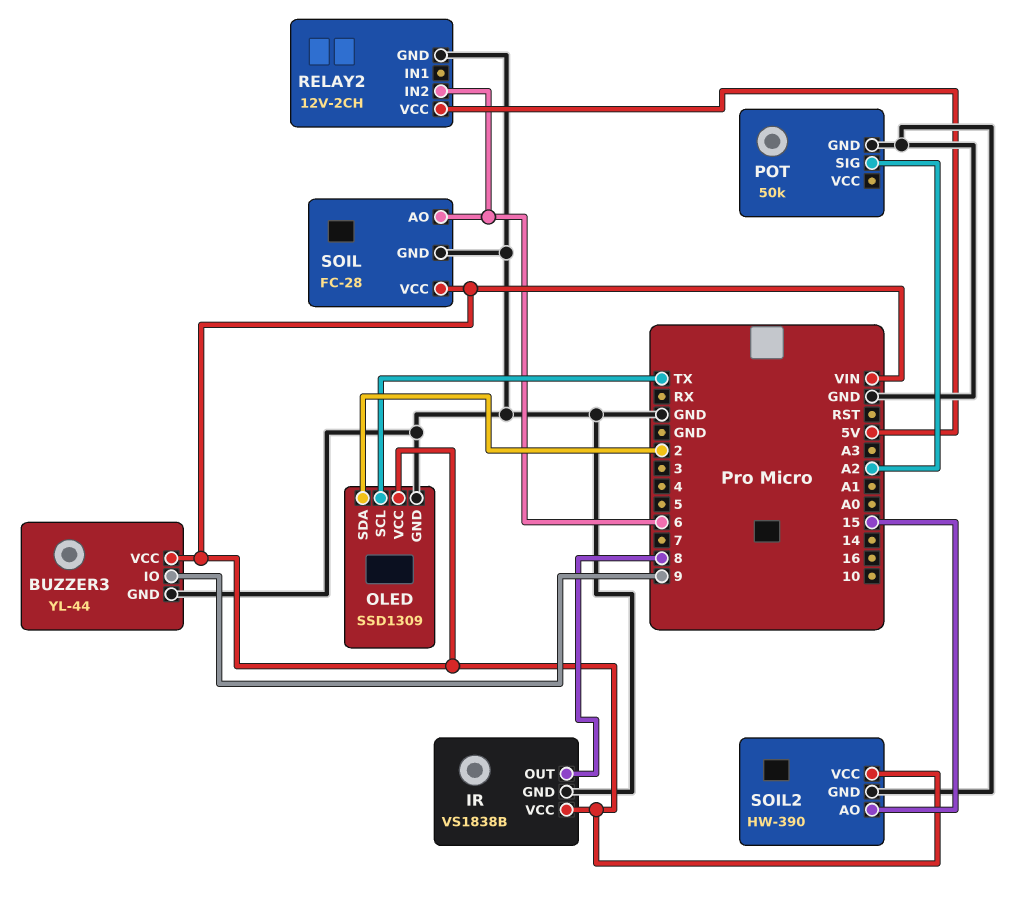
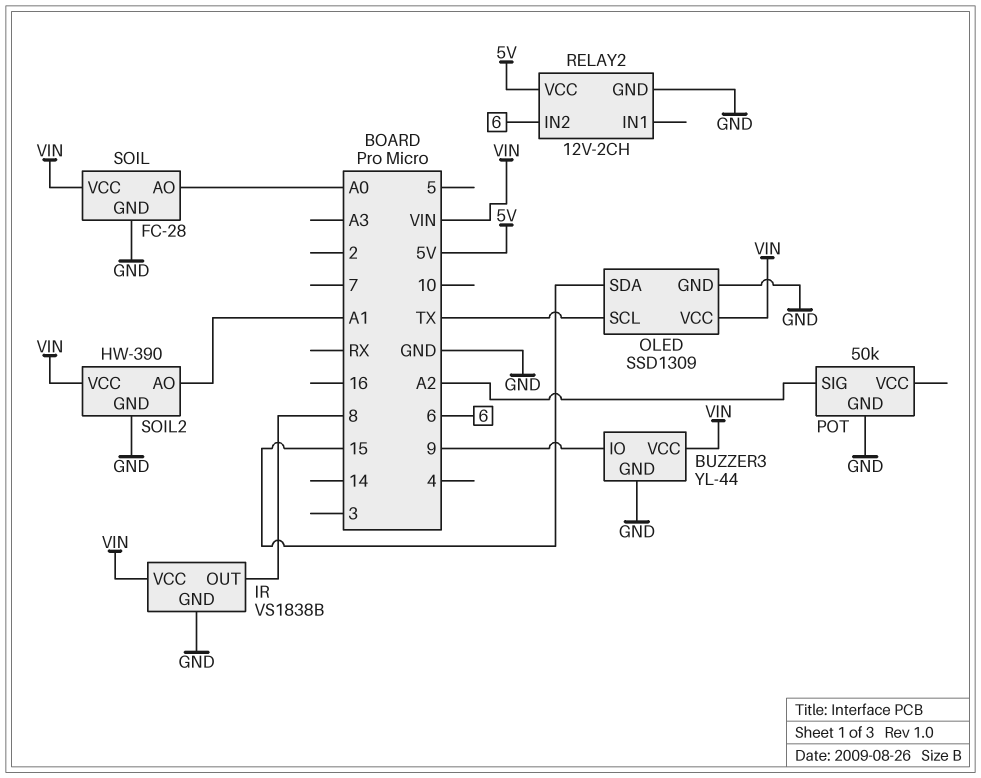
OLED pin SDA: 2 -> 15
SOIL pin AO: 6 -> A0
SOIL2 pin AO: 15 -> A1

